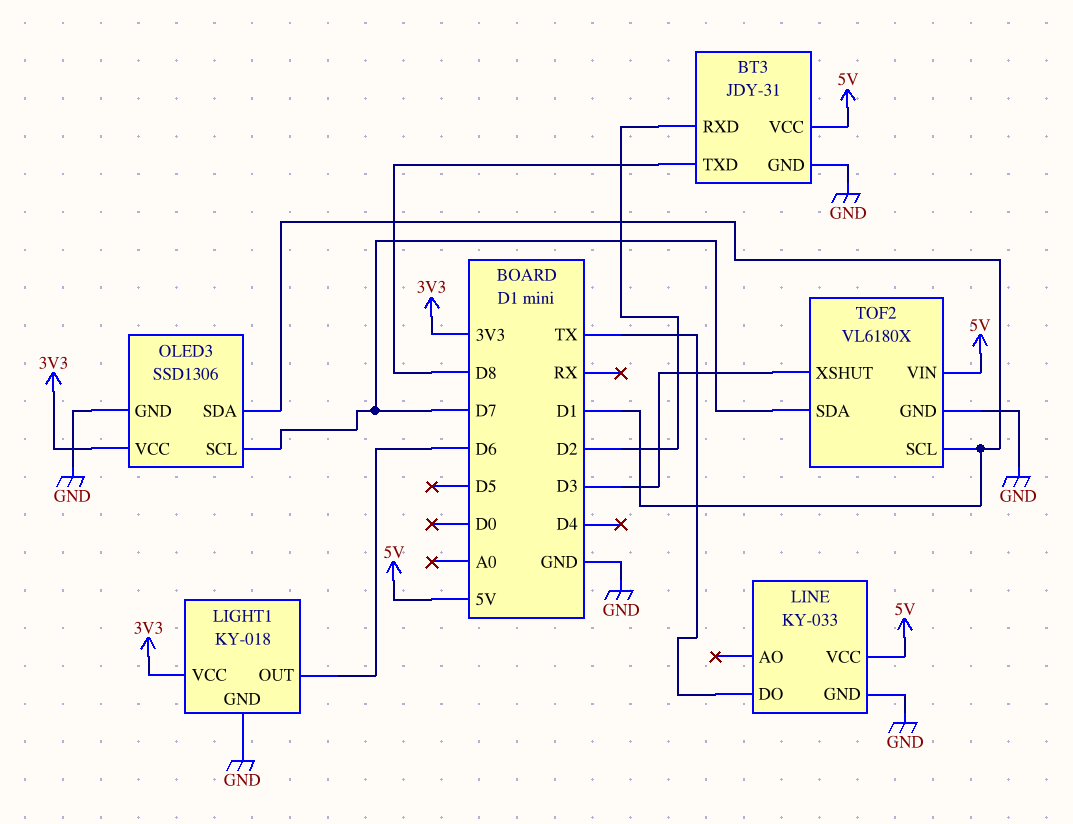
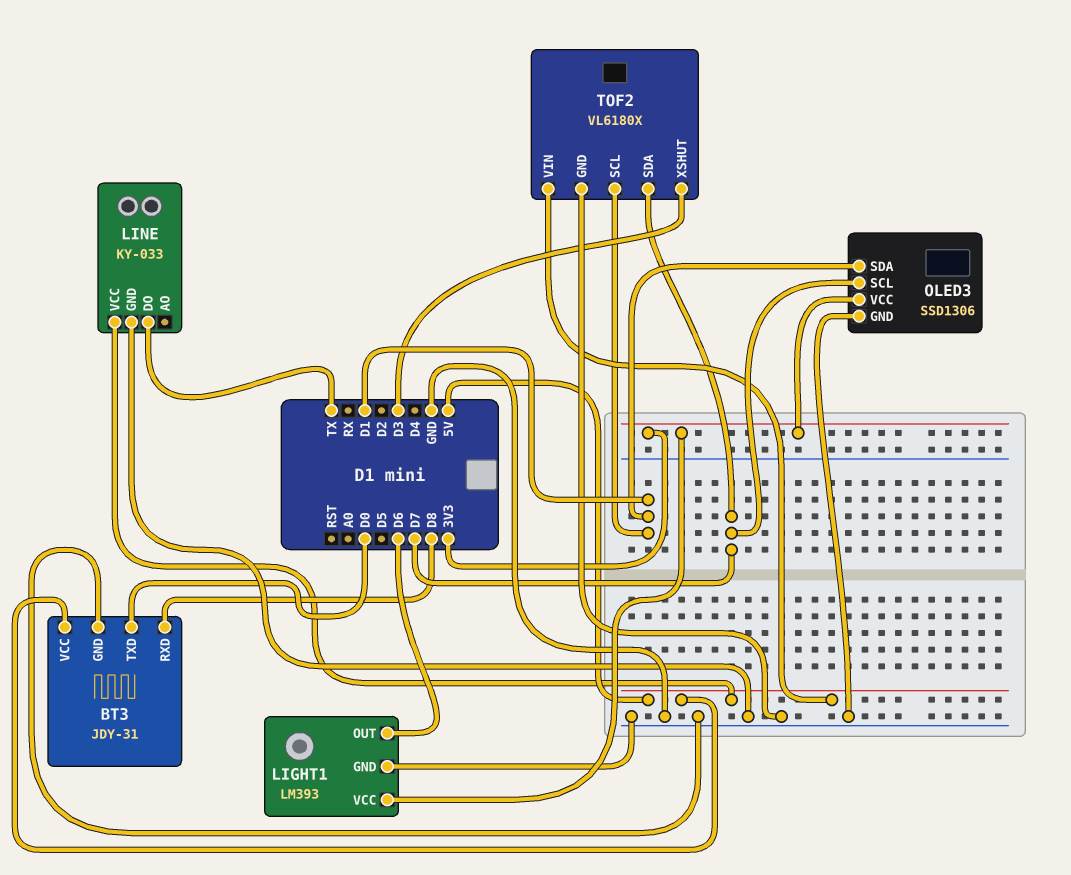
BT3 pin RXD: D2 -> D8
BT3 pin TXD: D8 -> D0
LIGHT1: KY-018 -> LM393

